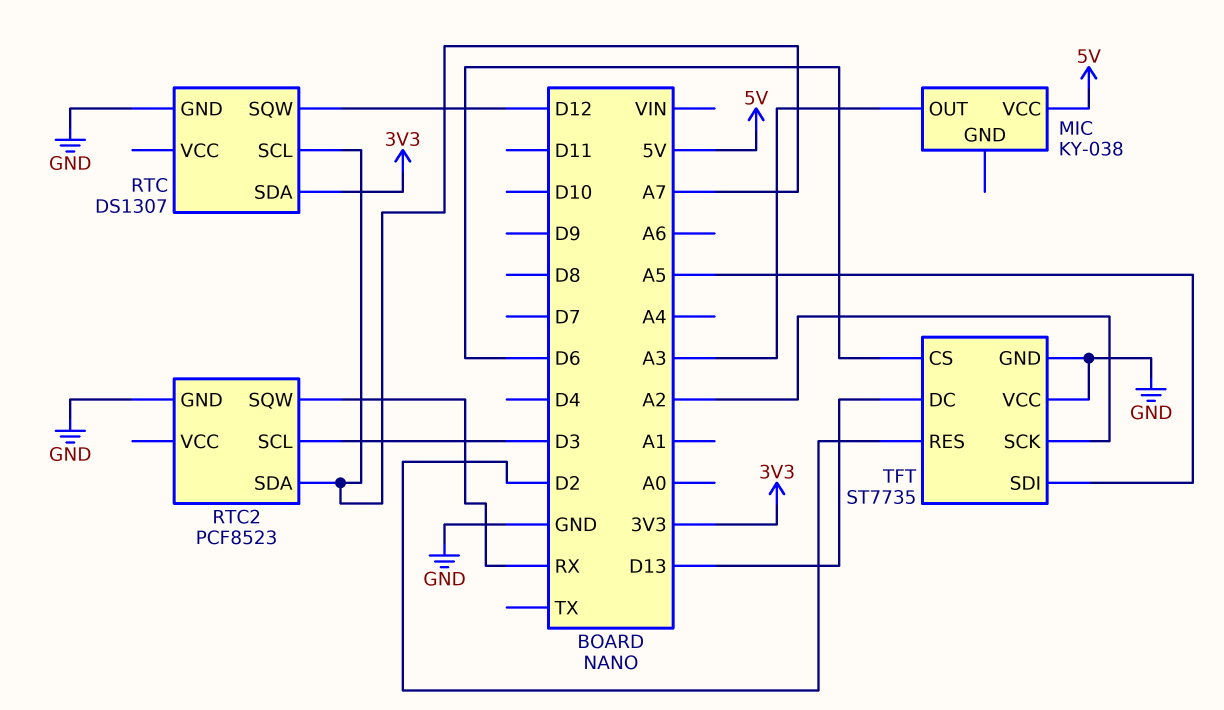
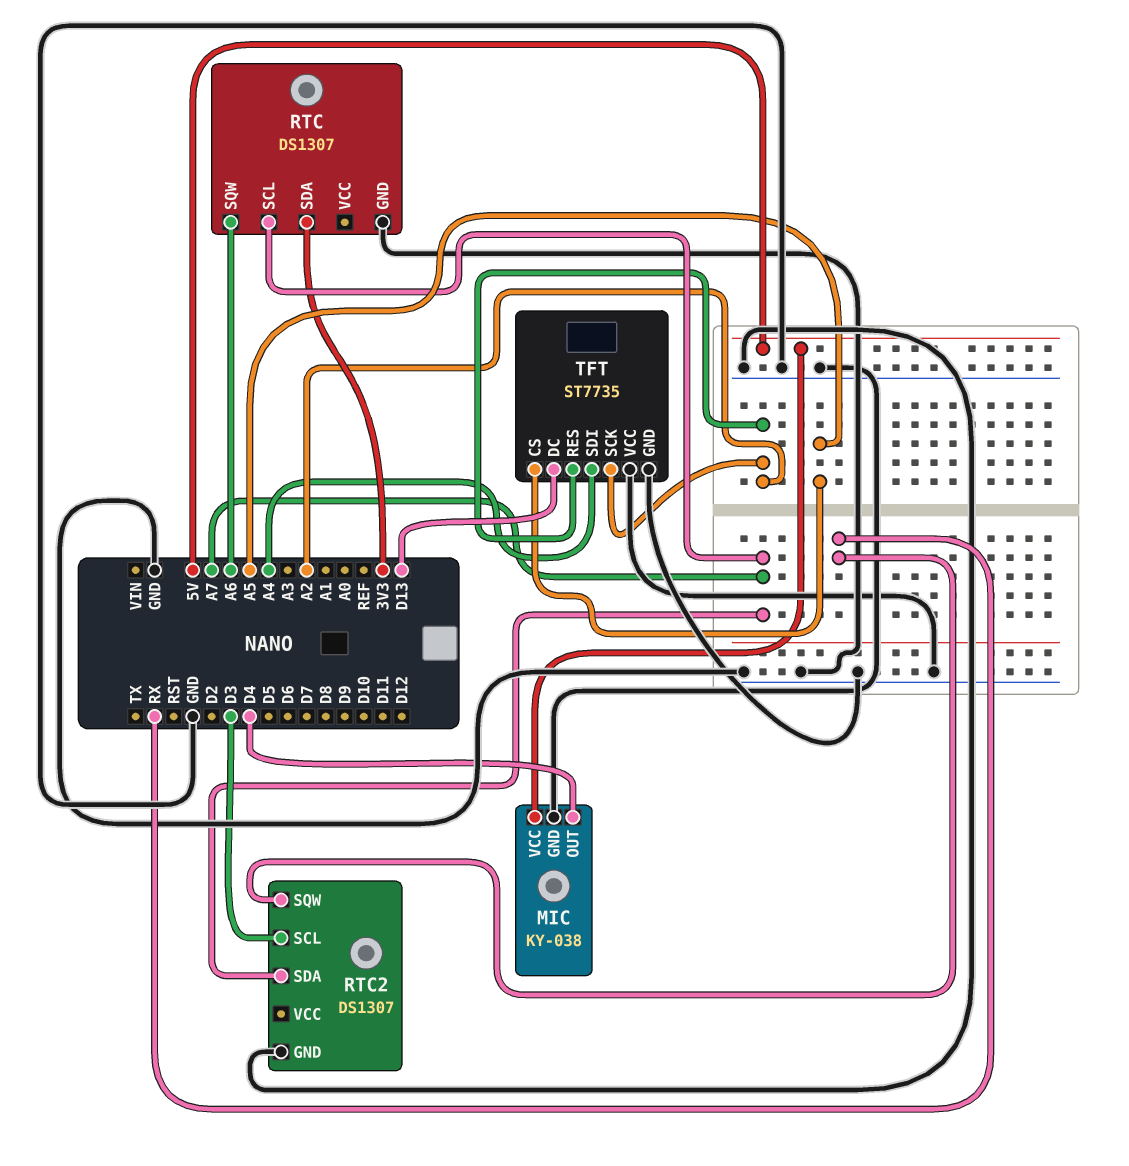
MIC pin GND: none -> GND
MIC pin OUT: A3 -> D4
RTC pin SQW: D12 -> A6
RTC2: PCF8523 -> DS1307
TFT pin CS: D6 -> A5
TFT pin RES: D2 -> A2
TFT pin SDI: A5 -> A4

